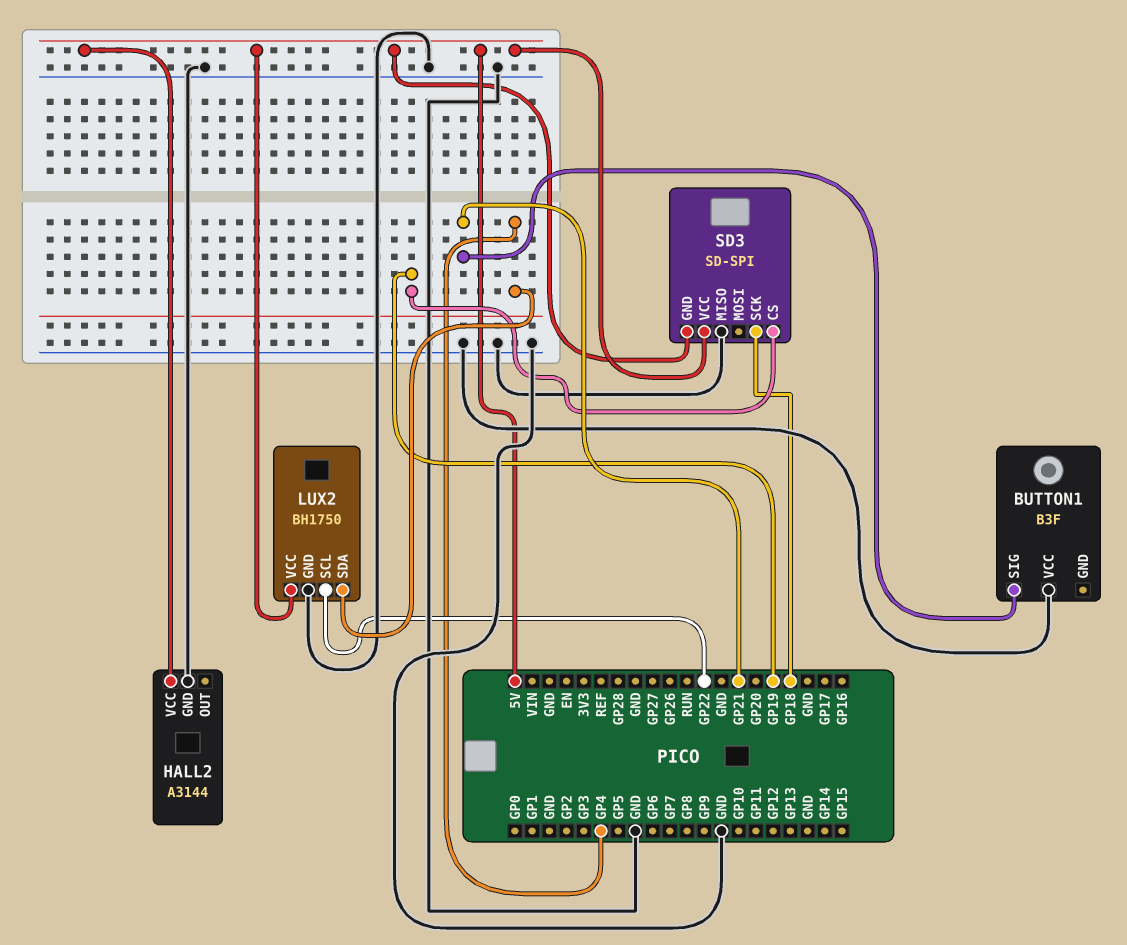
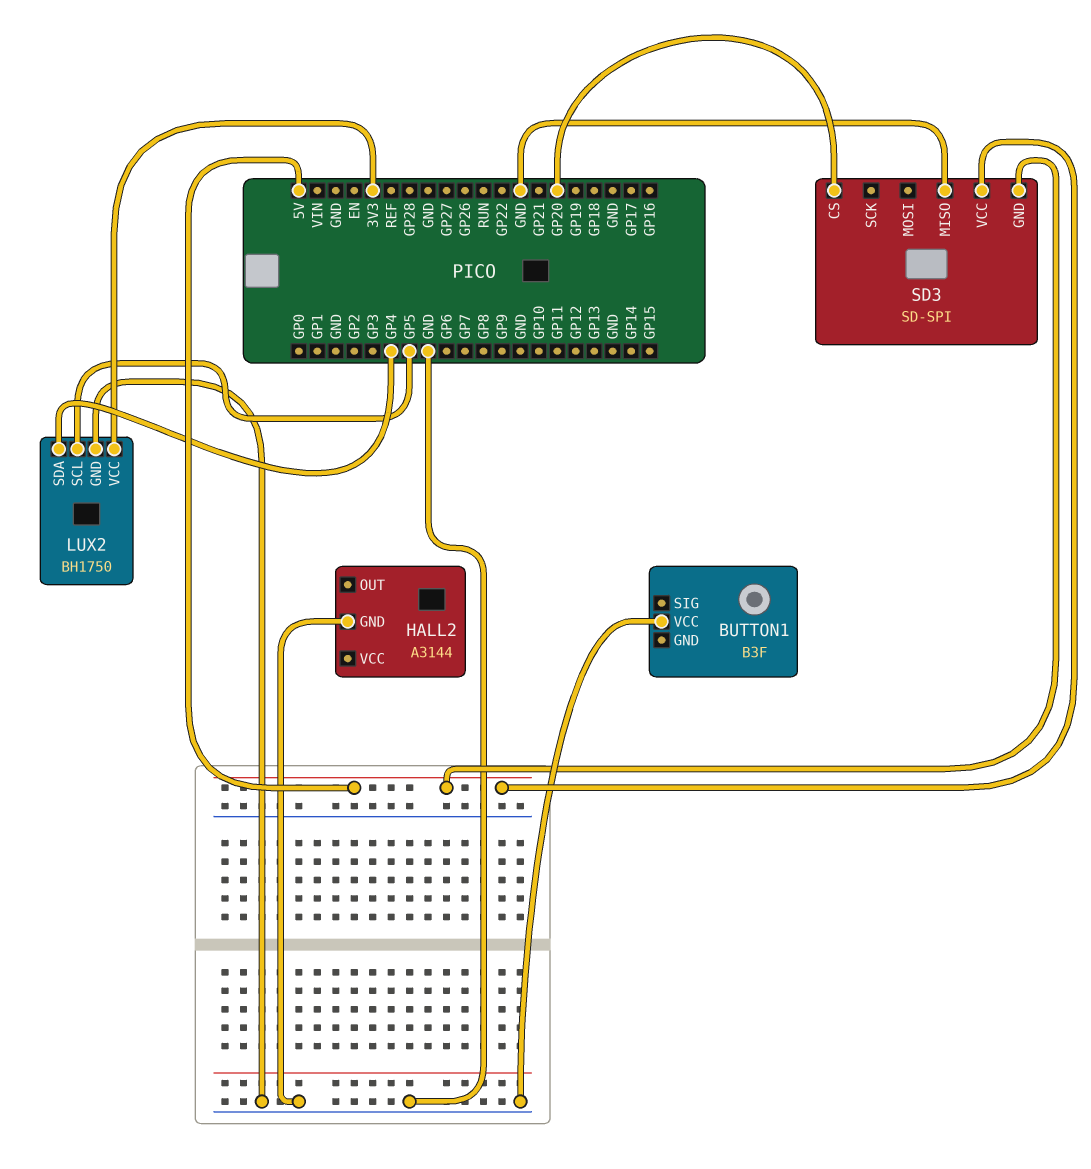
BUTTON1 pin SIG: GP21 -> none
HALL2 pin VCC: 5V -> none
LUX2 pin SCL: GP22 -> GP5
LUX2 pin VCC: 5V -> 3V3
SD3 pin CS: GP19 -> GP20
SD3 pin SCK: GP18 -> none

